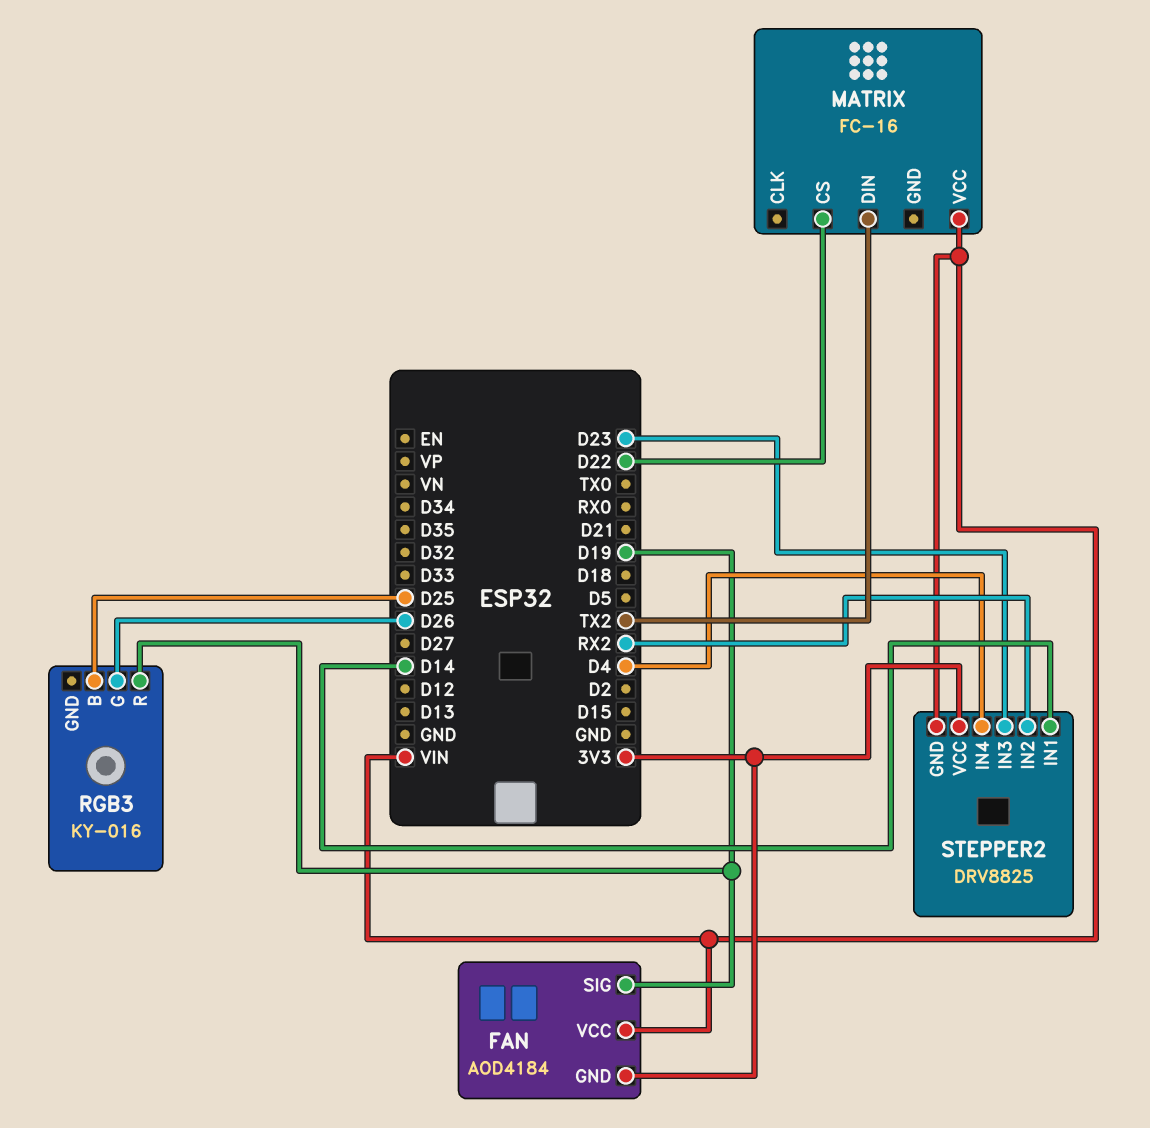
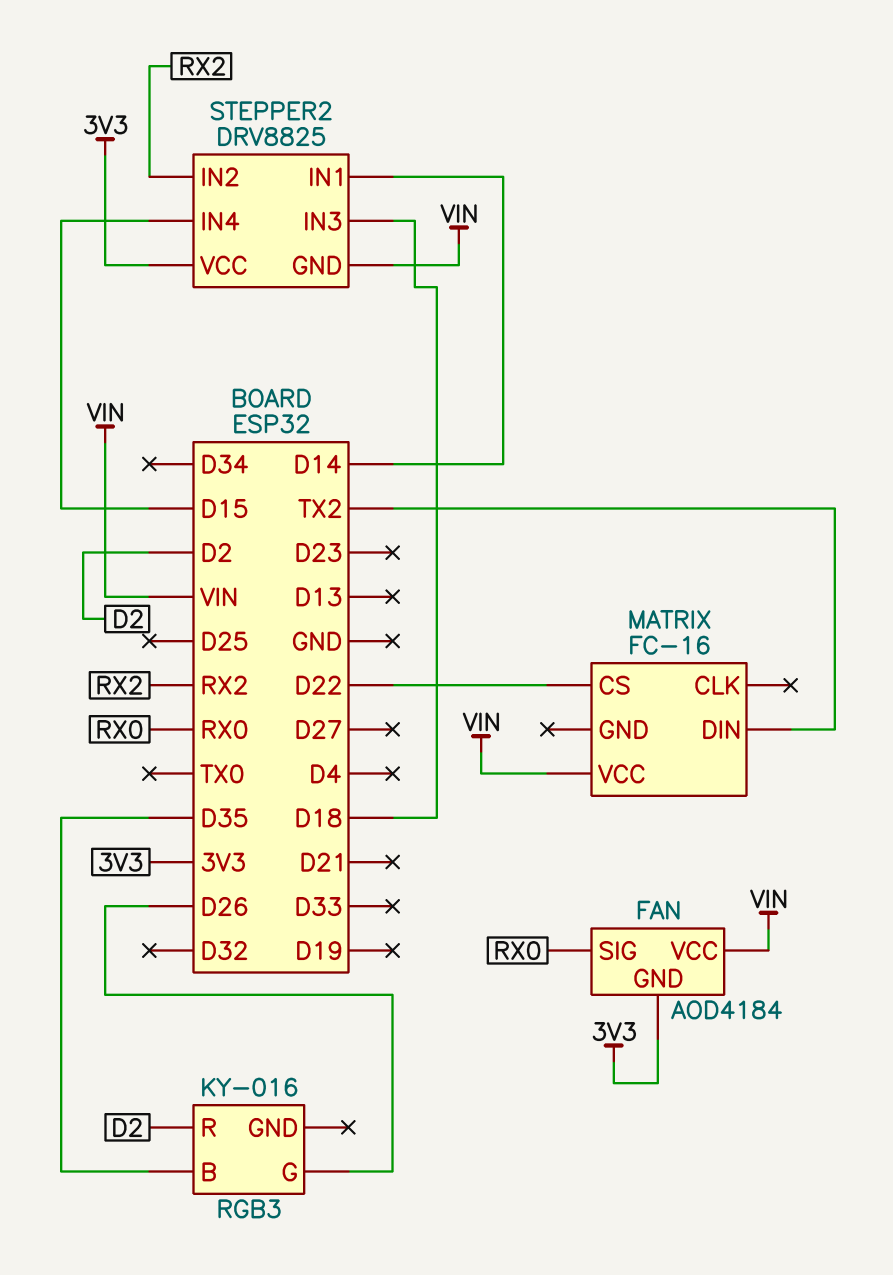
FAN pin SIG: D19 -> RX0
RGB3 pin B: D25 -> D35
RGB3 pin R: D19 -> D2
STEPPER2 pin IN3: D23 -> D18
STEPPER2 pin IN4: D4 -> D15

